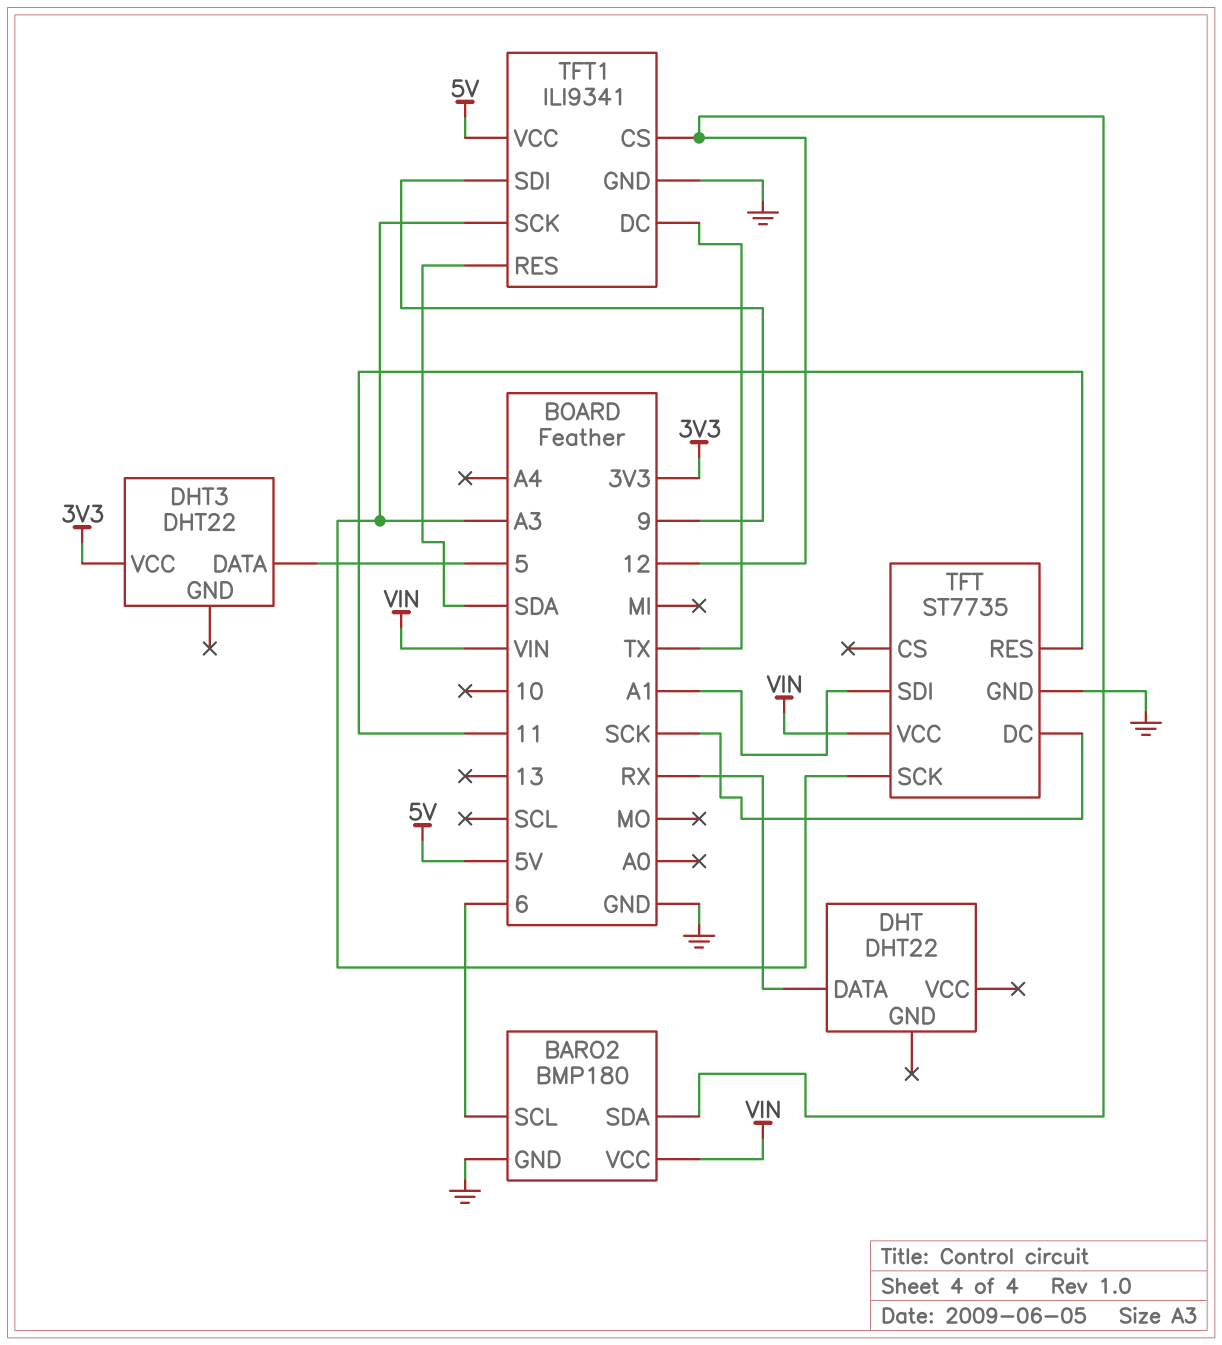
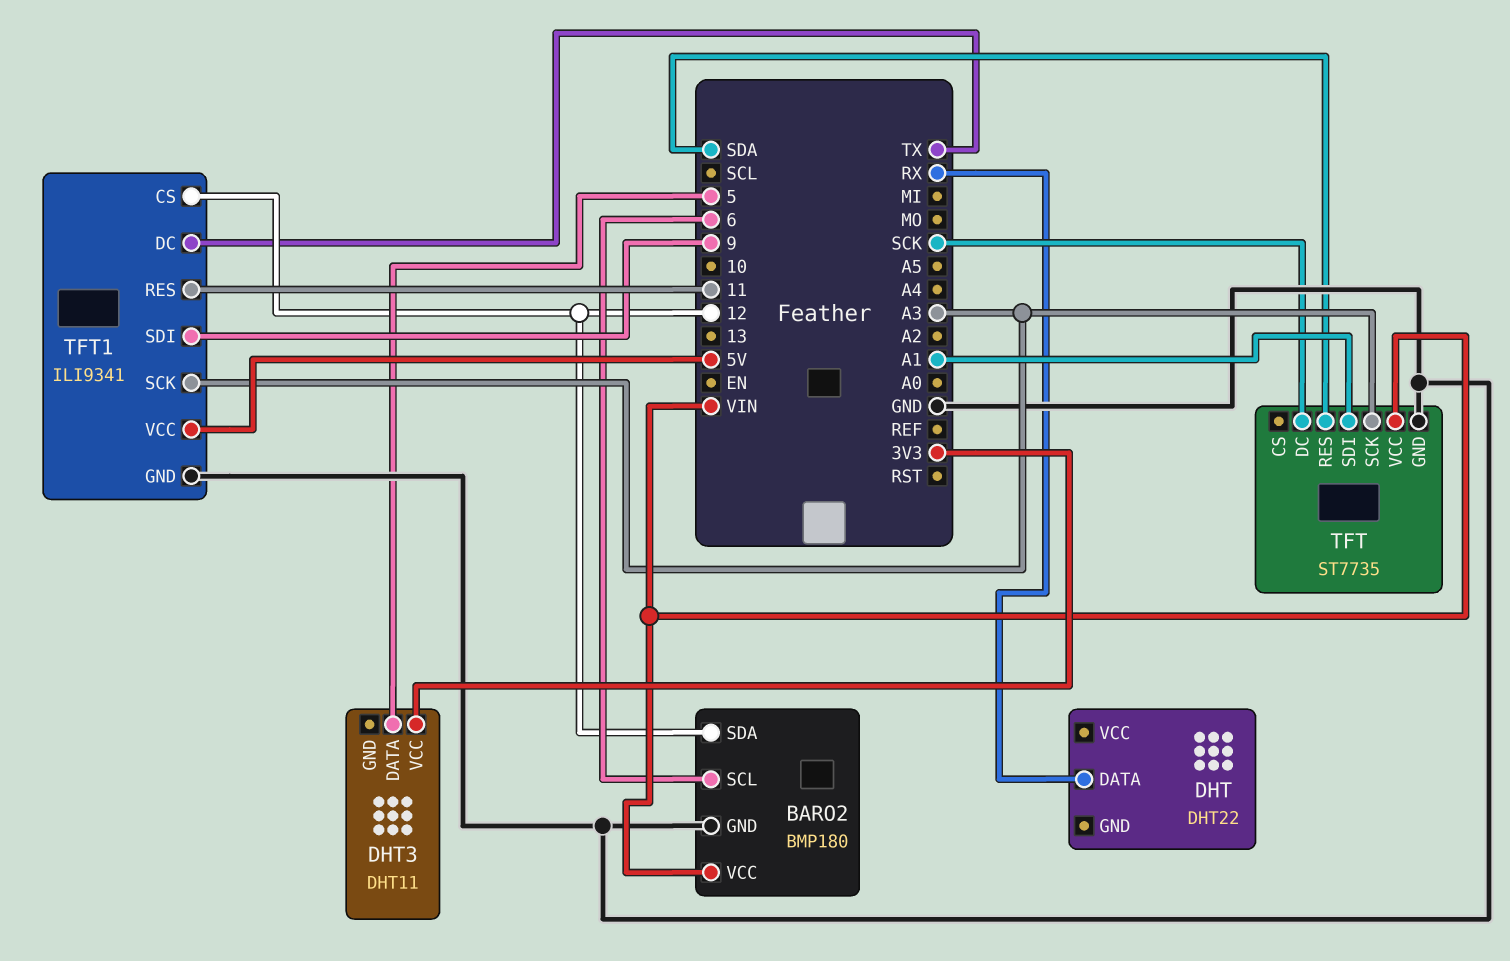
DHT3: DHT22 -> DHT11
TFT pin RES: 11 -> SDA
TFT1 pin RES: SDA -> 11

